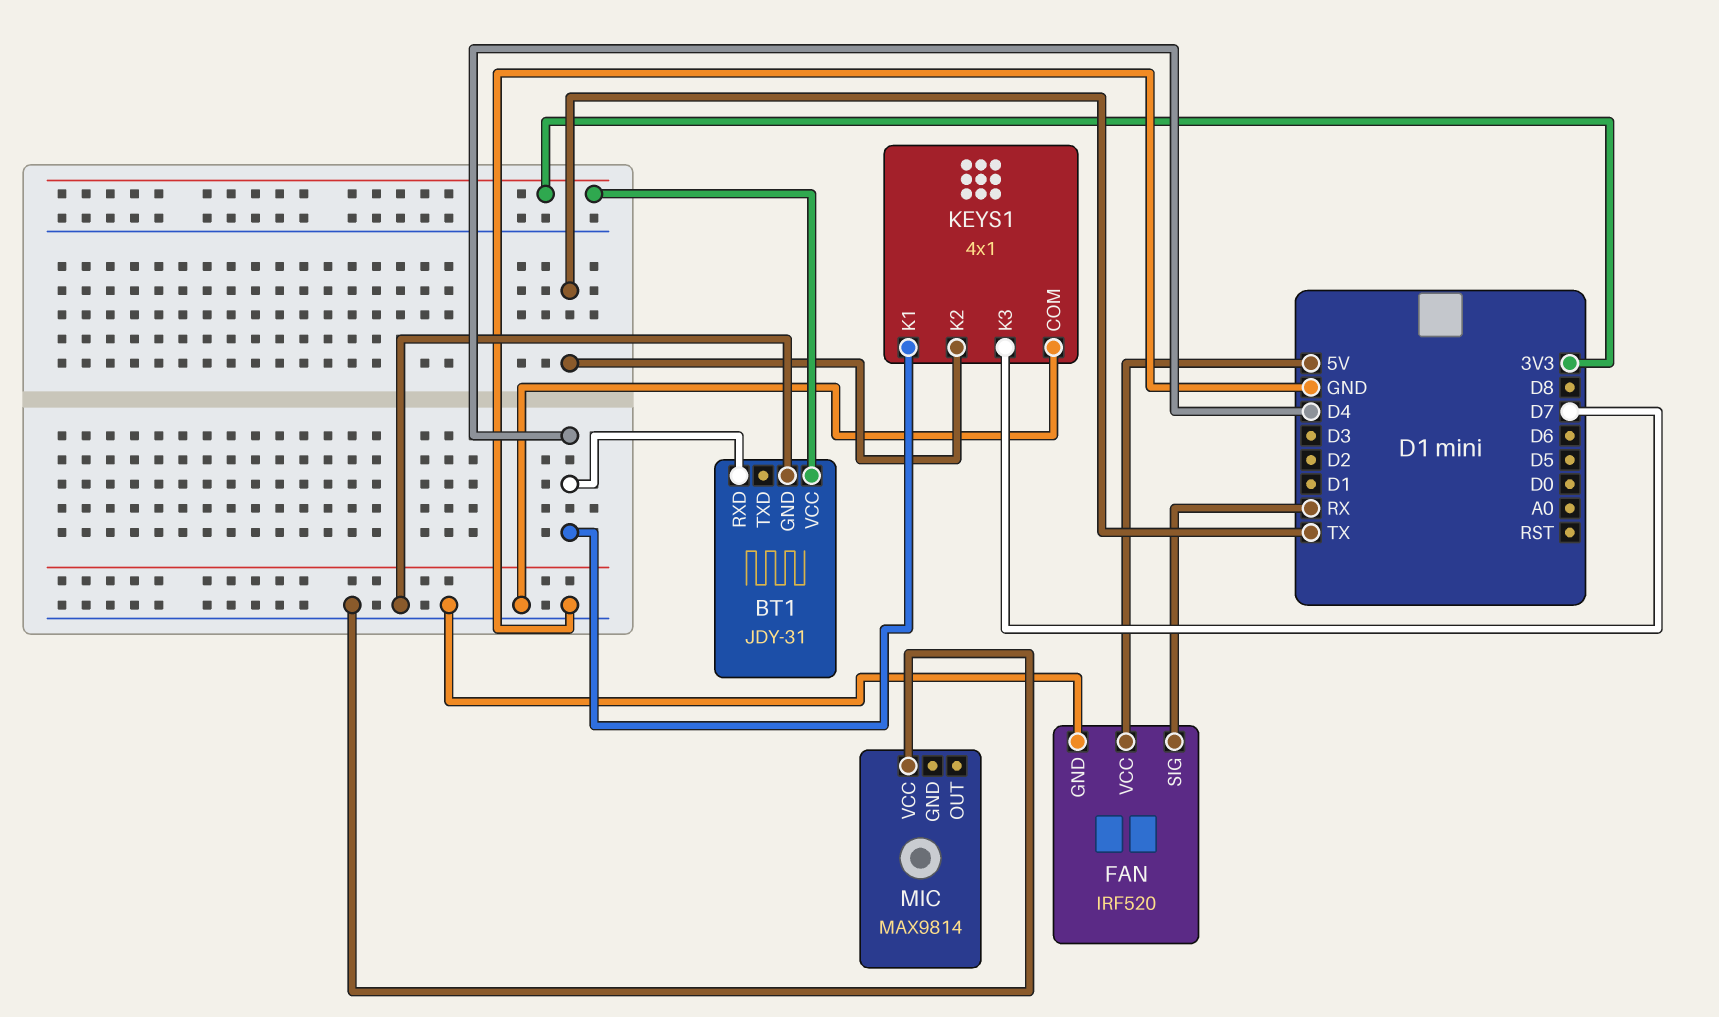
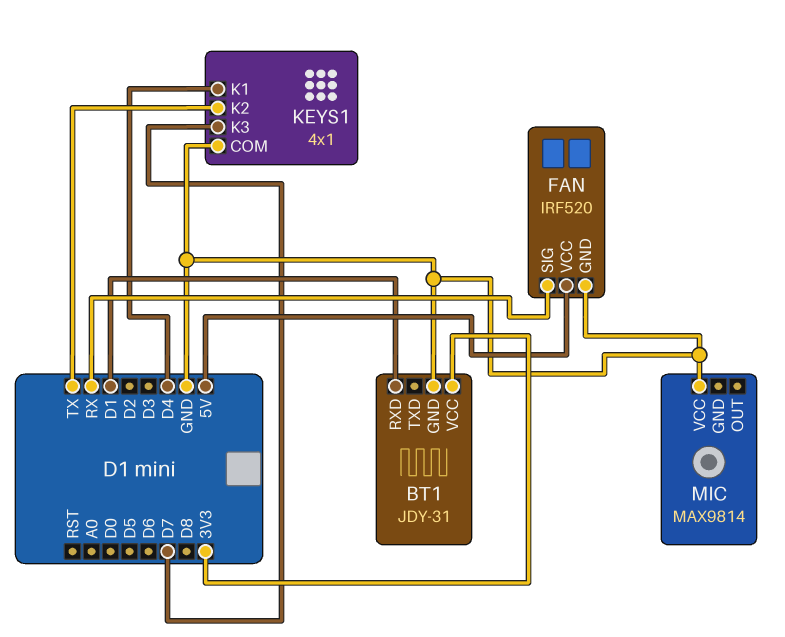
BT1 pin RXD: D4 -> D1

